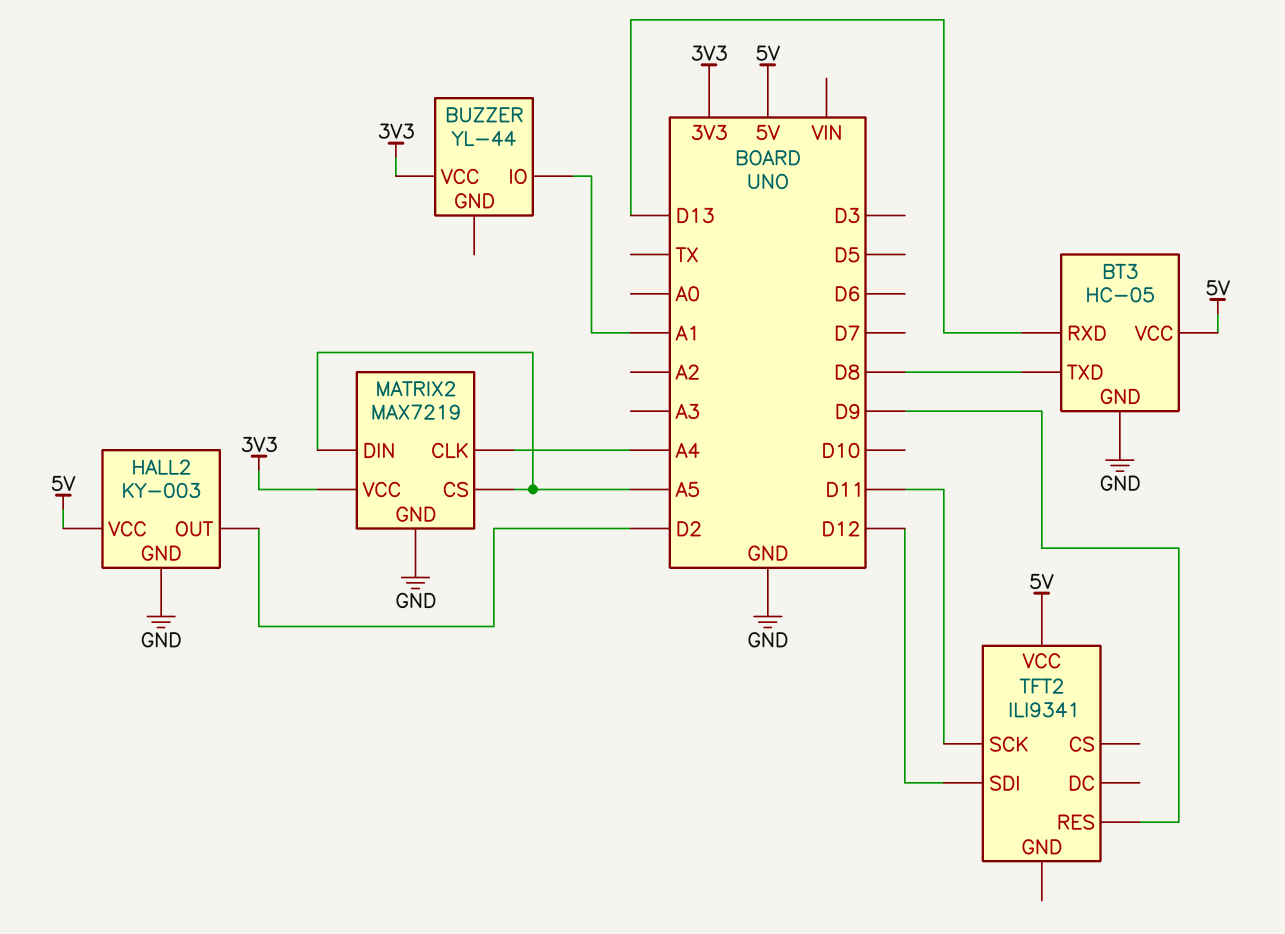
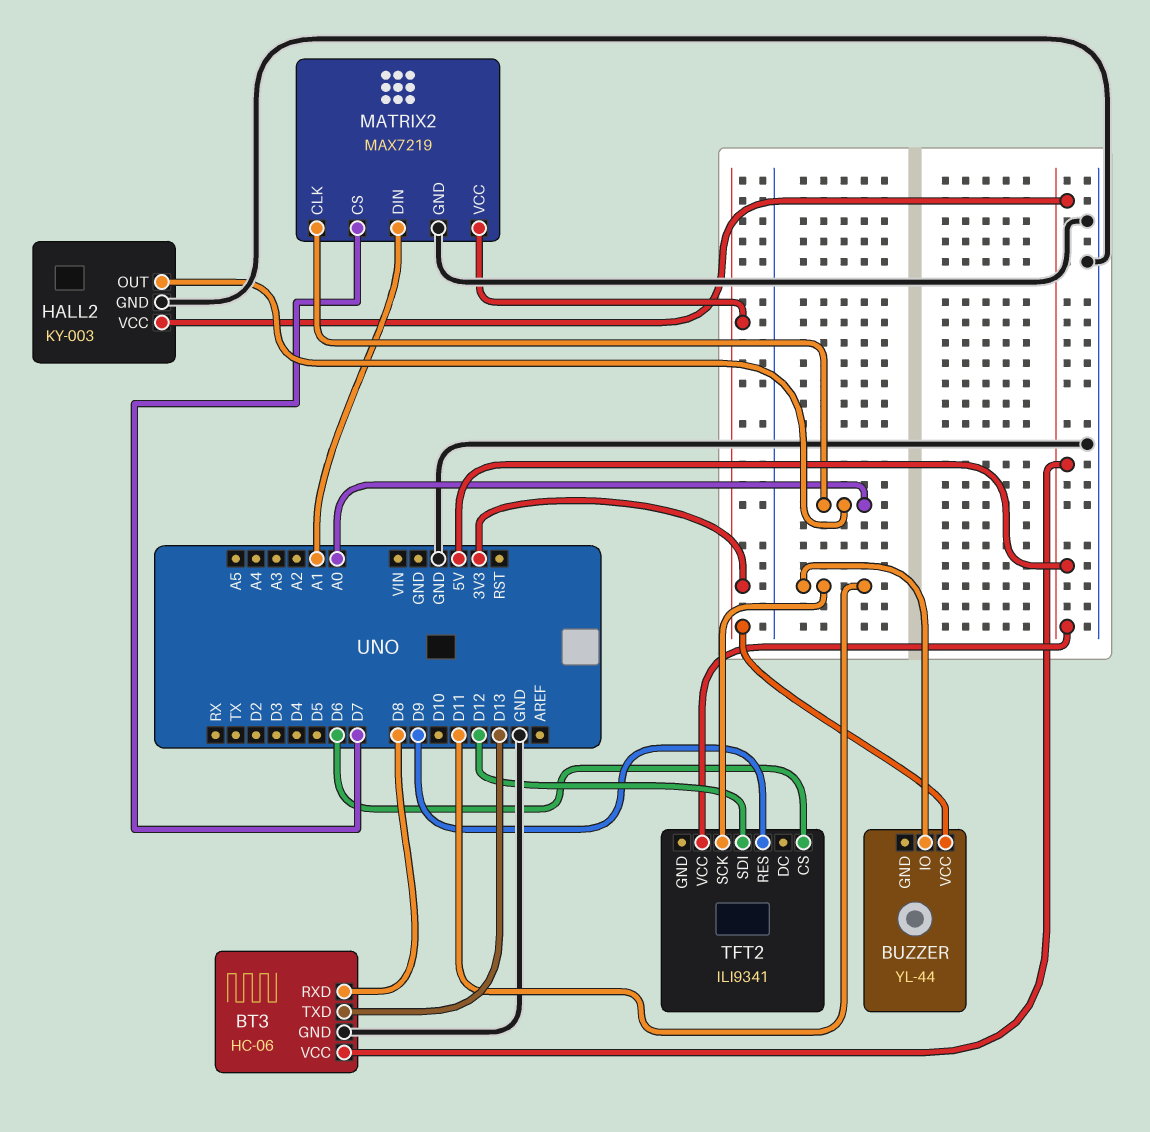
BT3: HC-05 -> HC-06
BT3 pin RXD: D13 -> D8
BT3 pin TXD: D8 -> D13
BUZZER pin IO: A1 -> D11
HALL2 pin OUT: D2 -> A0
MATRIX2 pin CLK: A4 -> A0
MATRIX2 pin CS: A5 -> D7
MATRIX2 pin DIN: A5 -> A1
TFT2 pin CS: none -> D6

